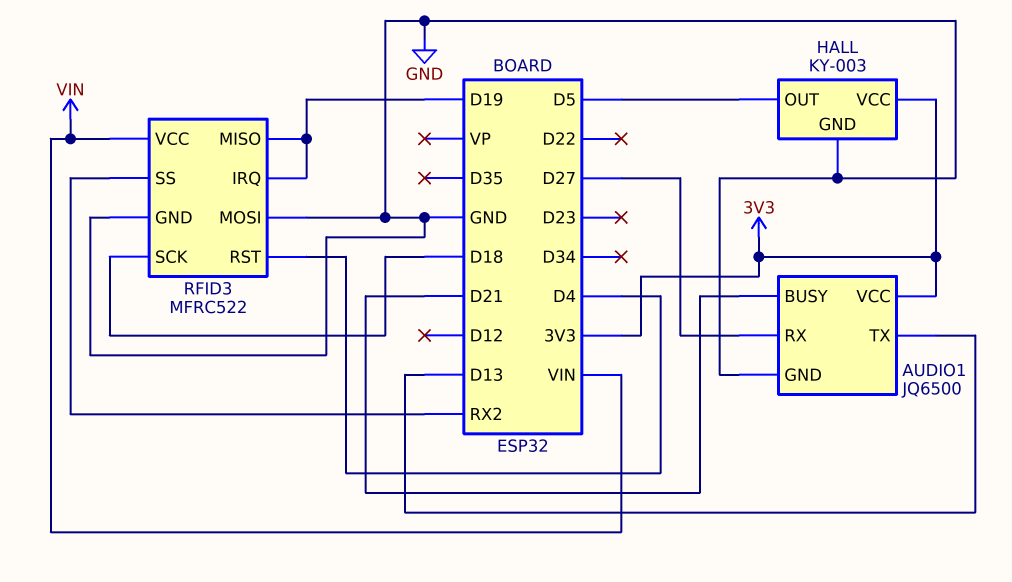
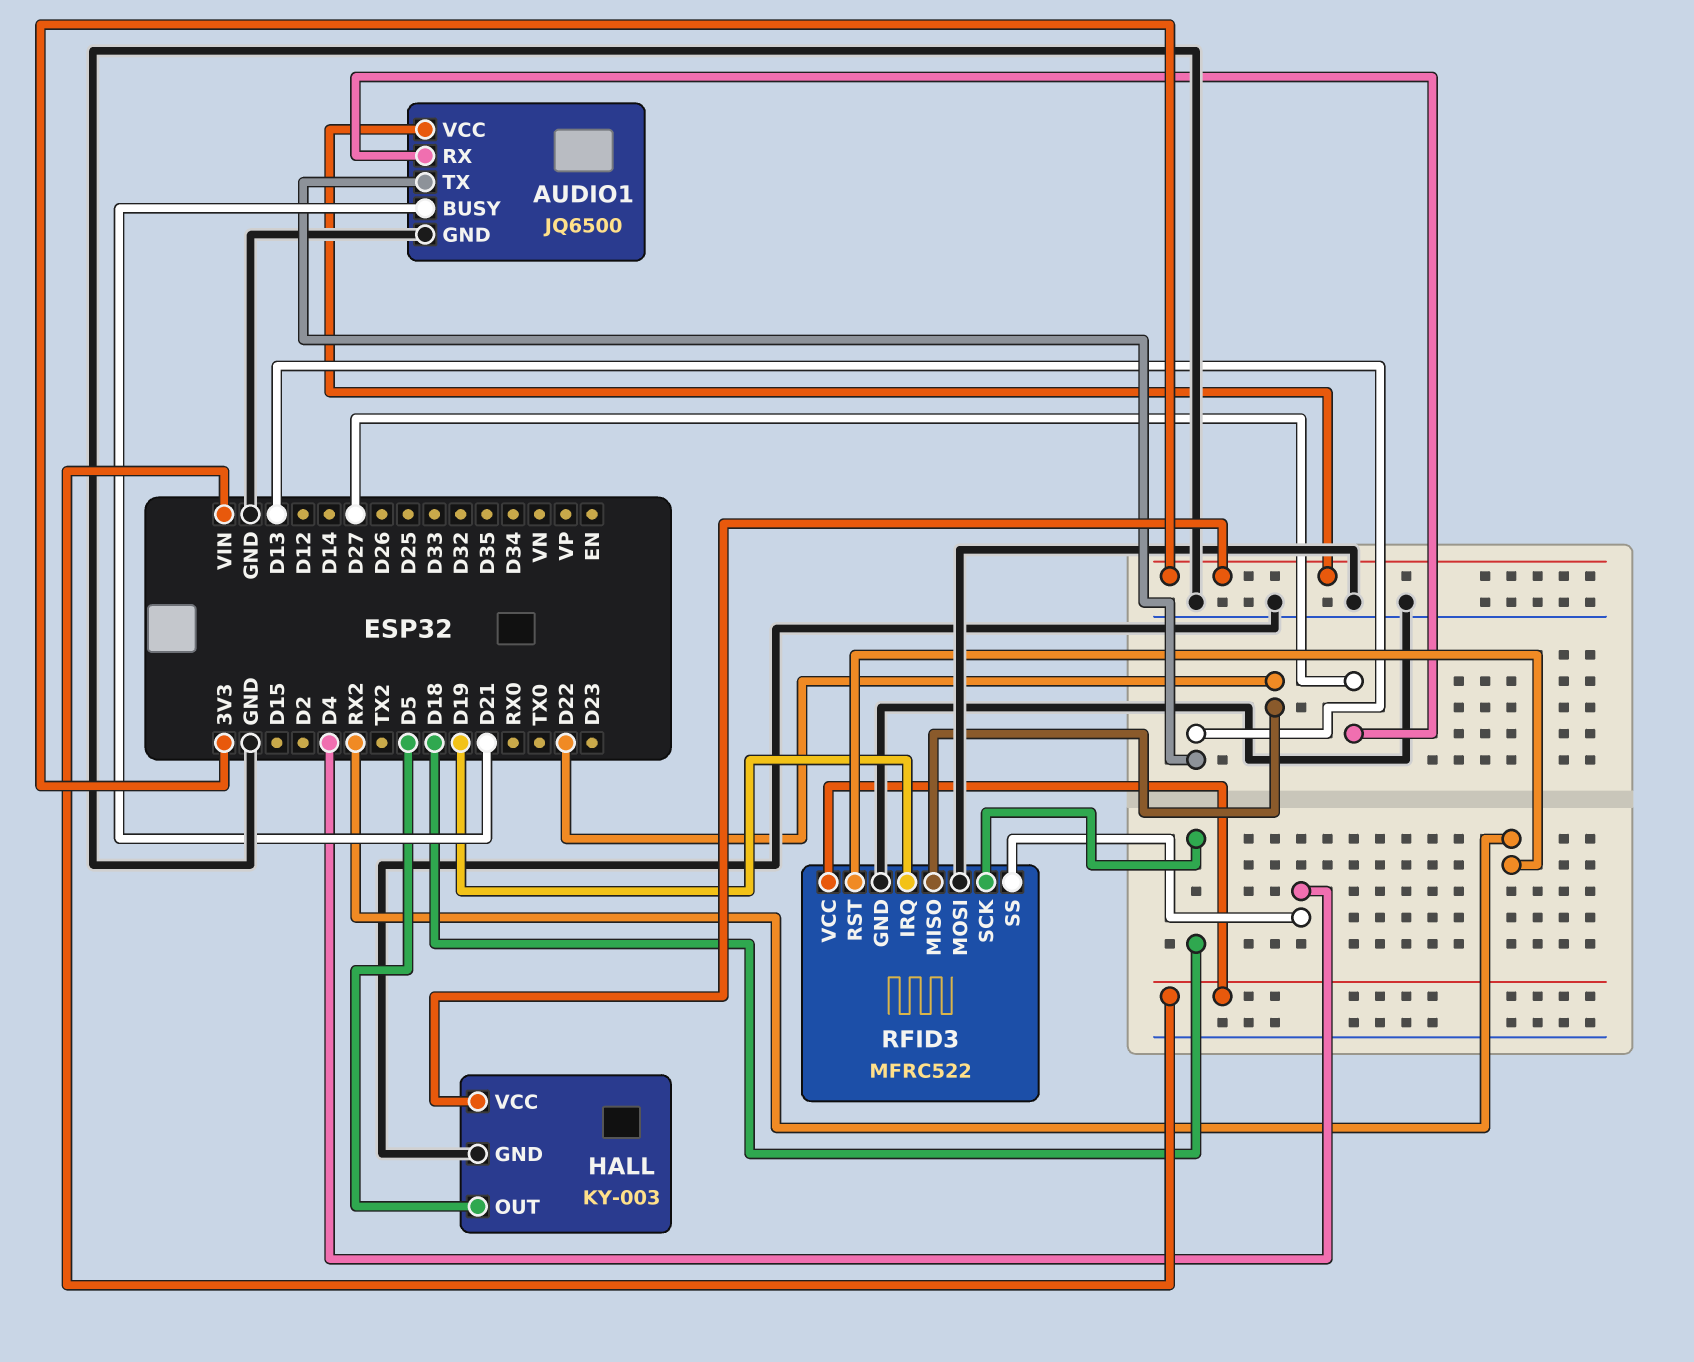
RFID3 pin MISO: D19 -> D22
RFID3 pin RST: D4 -> RX2
RFID3 pin SS: RX2 -> D4

